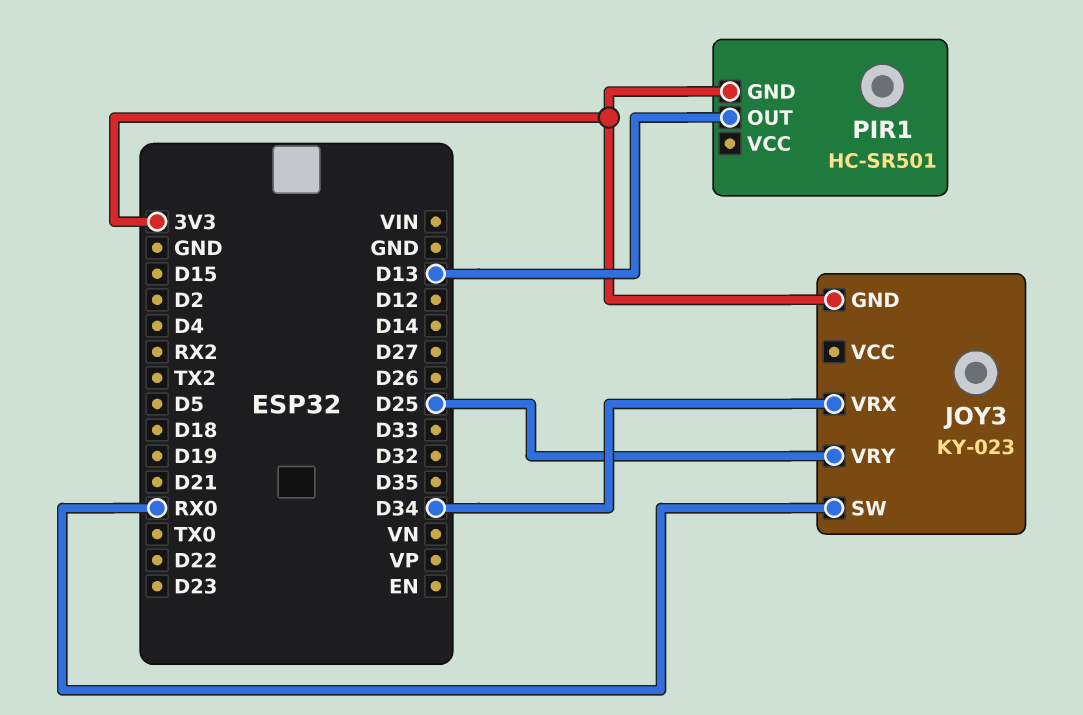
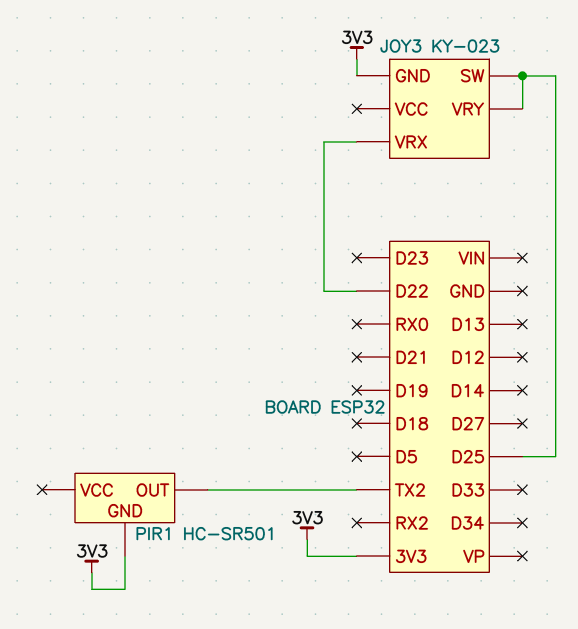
JOY3 pin SW: RX0 -> D25
JOY3 pin VRX: D34 -> D22
PIR1 pin OUT: D13 -> TX2

